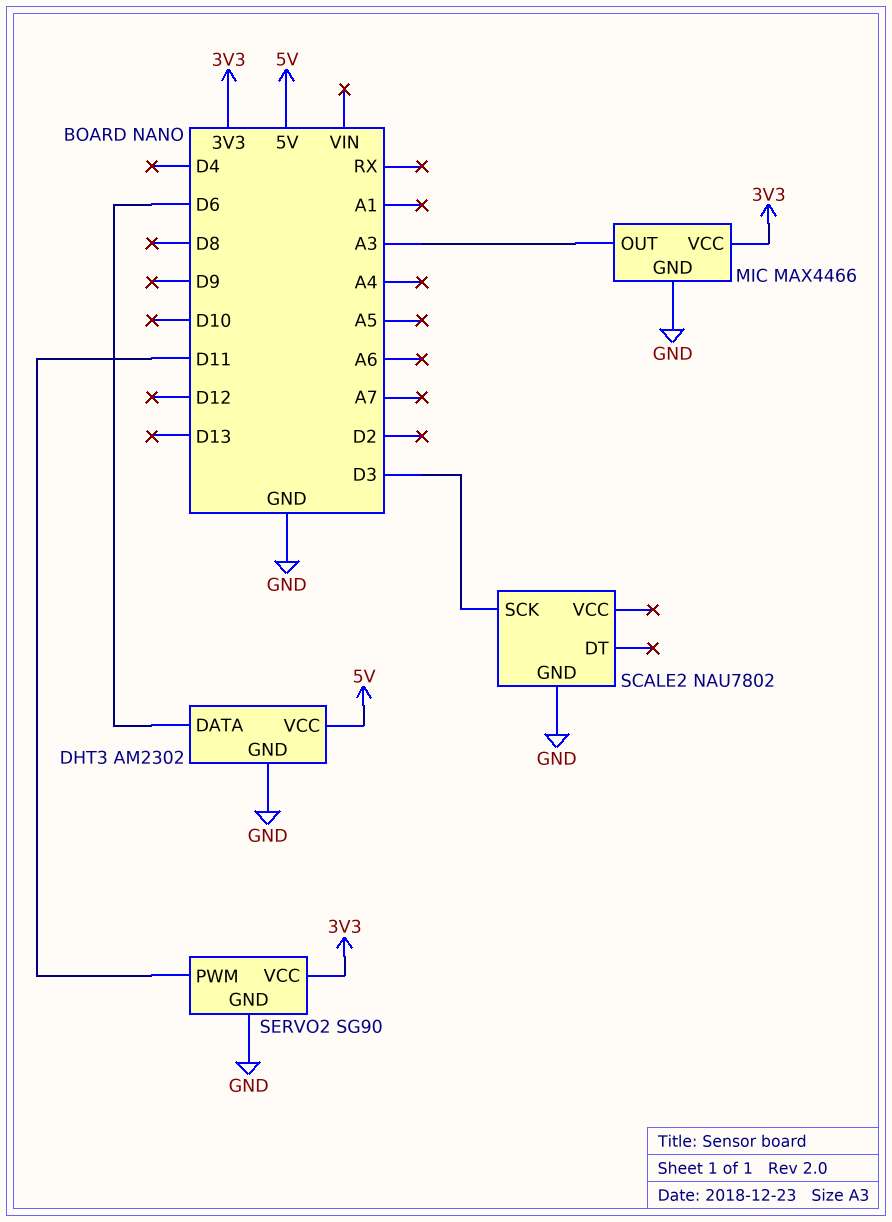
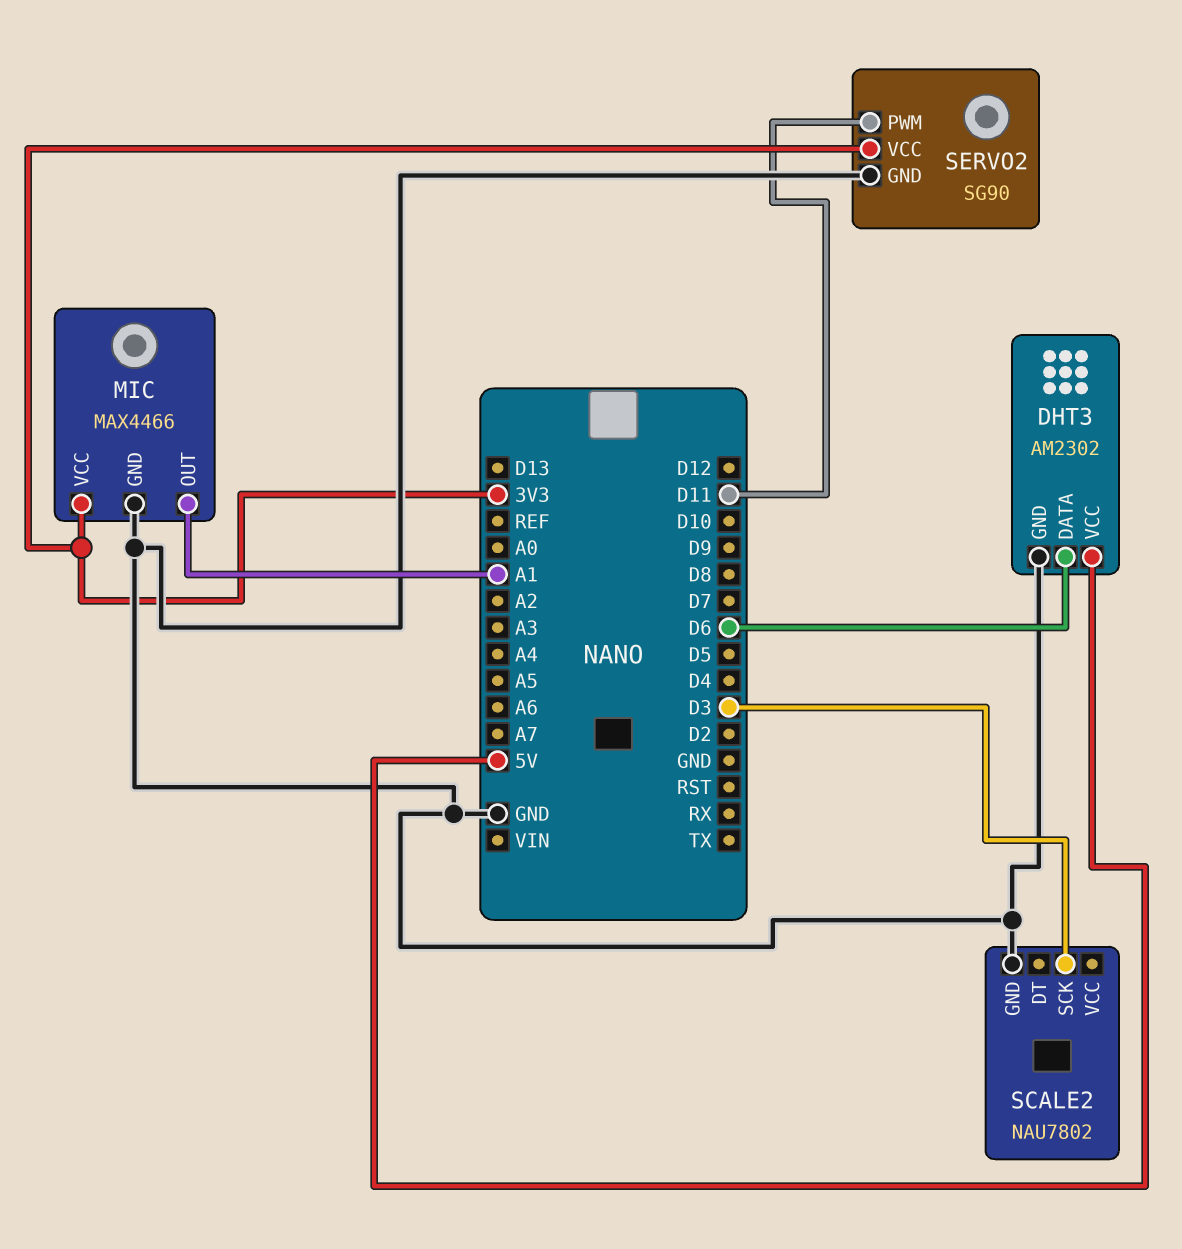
MIC pin OUT: A3 -> A1

